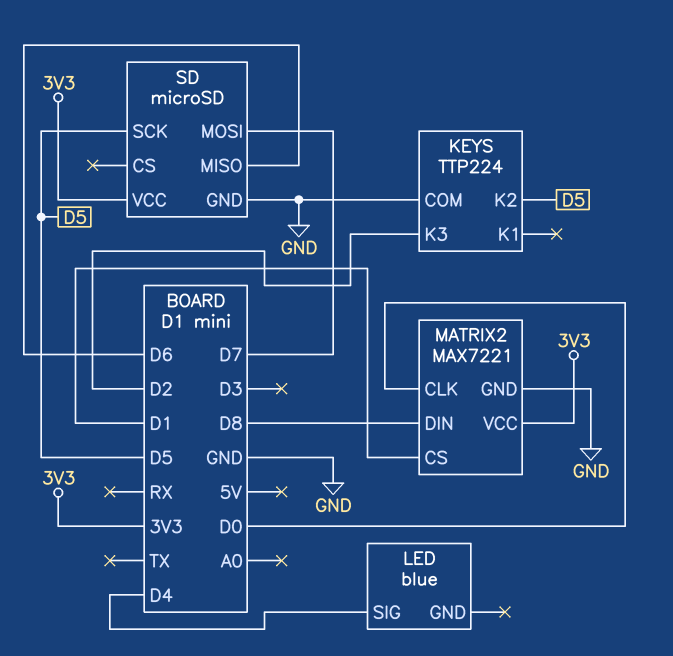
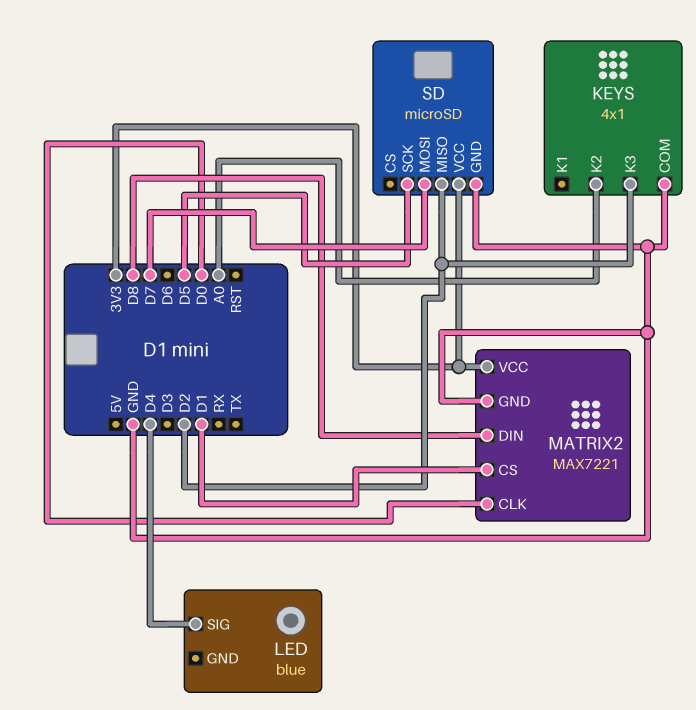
KEYS: TTP224 -> 4x1
KEYS pin K2: D5 -> A0
SD pin MISO: D6 -> D2

